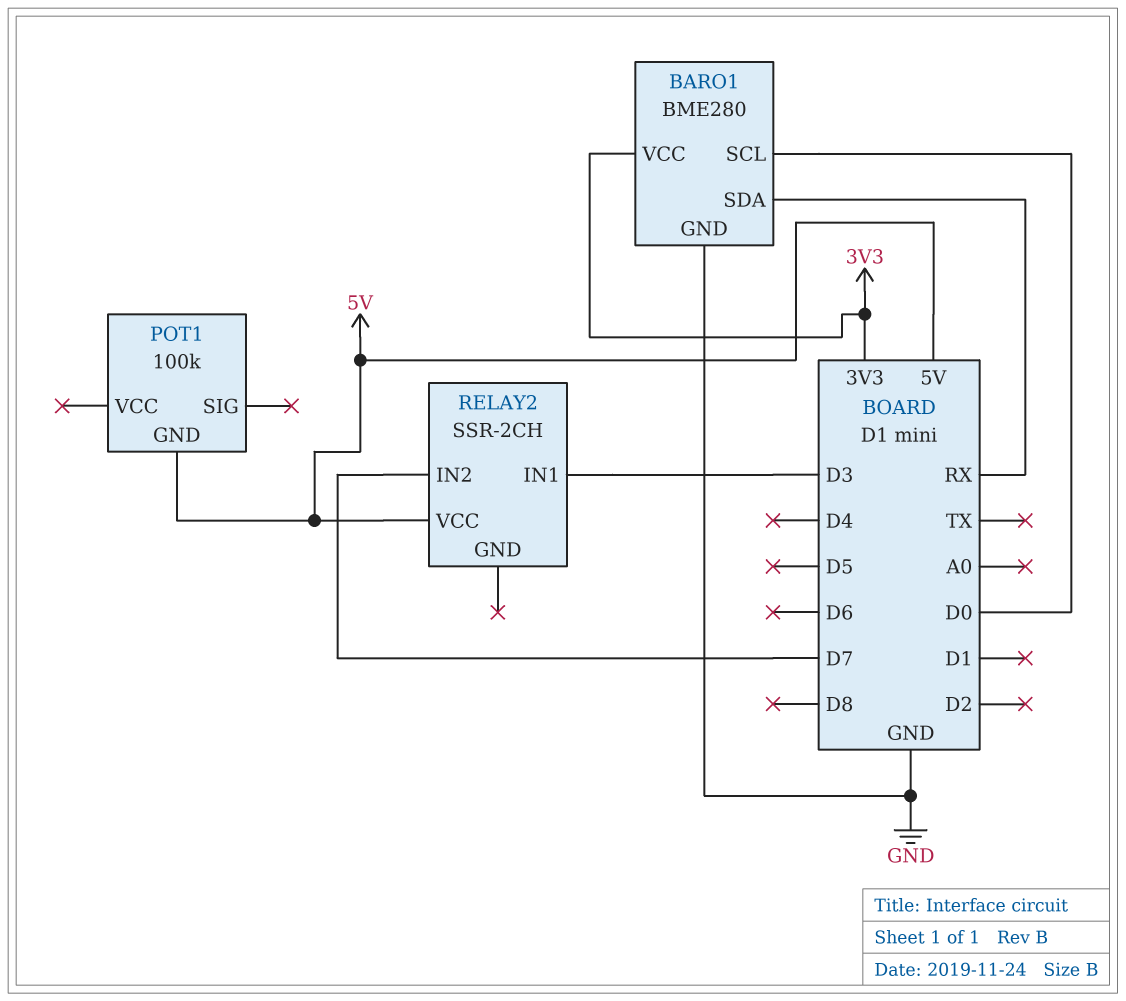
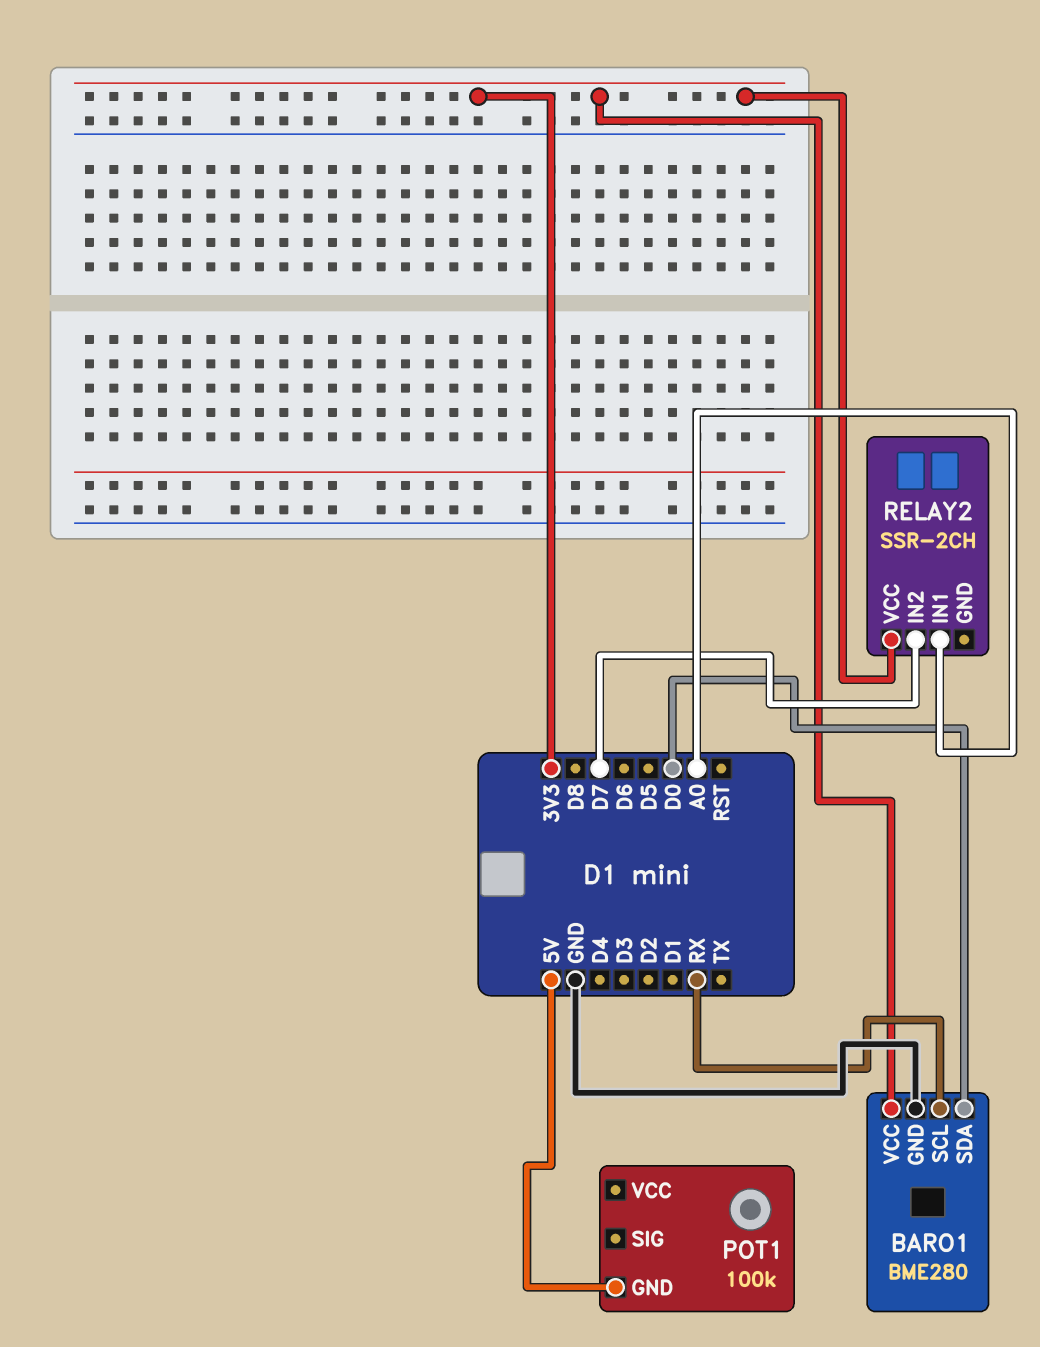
BARO1 pin SCL: D0 -> RX
BARO1 pin SDA: RX -> D0
RELAY2 pin IN1: D3 -> A0
RELAY2 pin VCC: 5V -> 3V3

